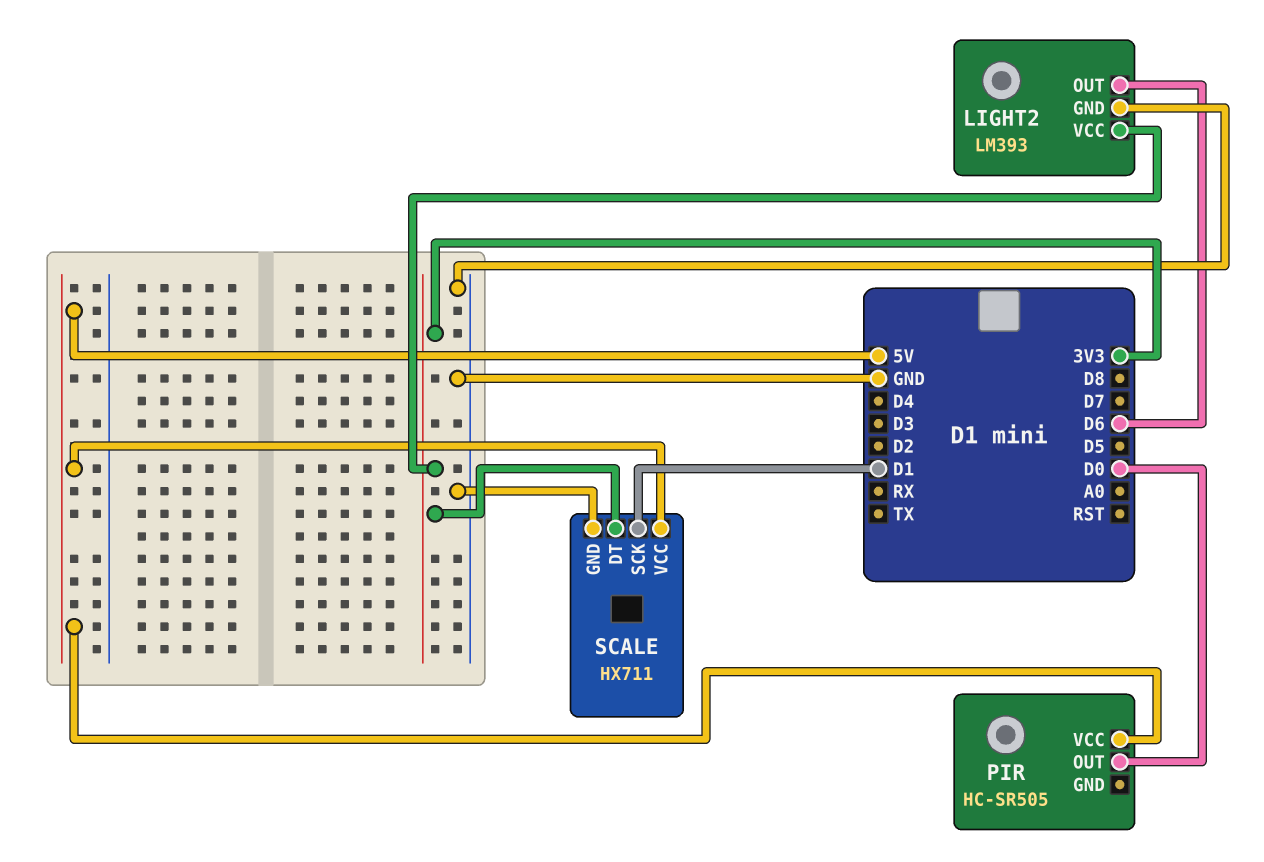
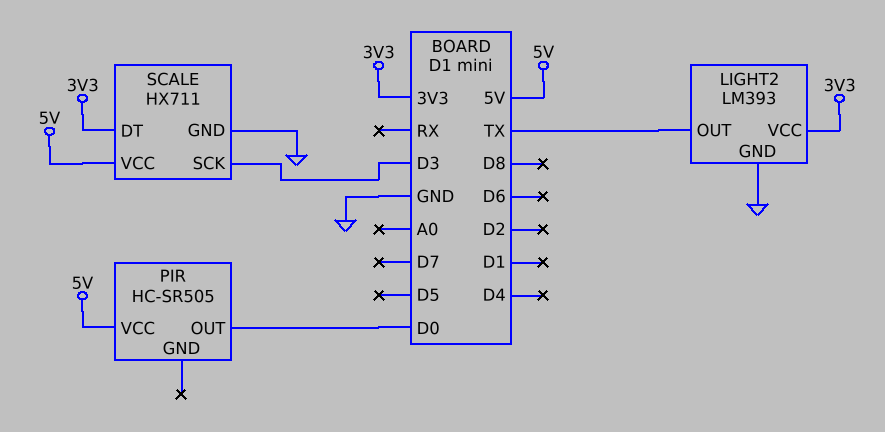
LIGHT2 pin OUT: D6 -> TX
SCALE pin SCK: D1 -> D3

